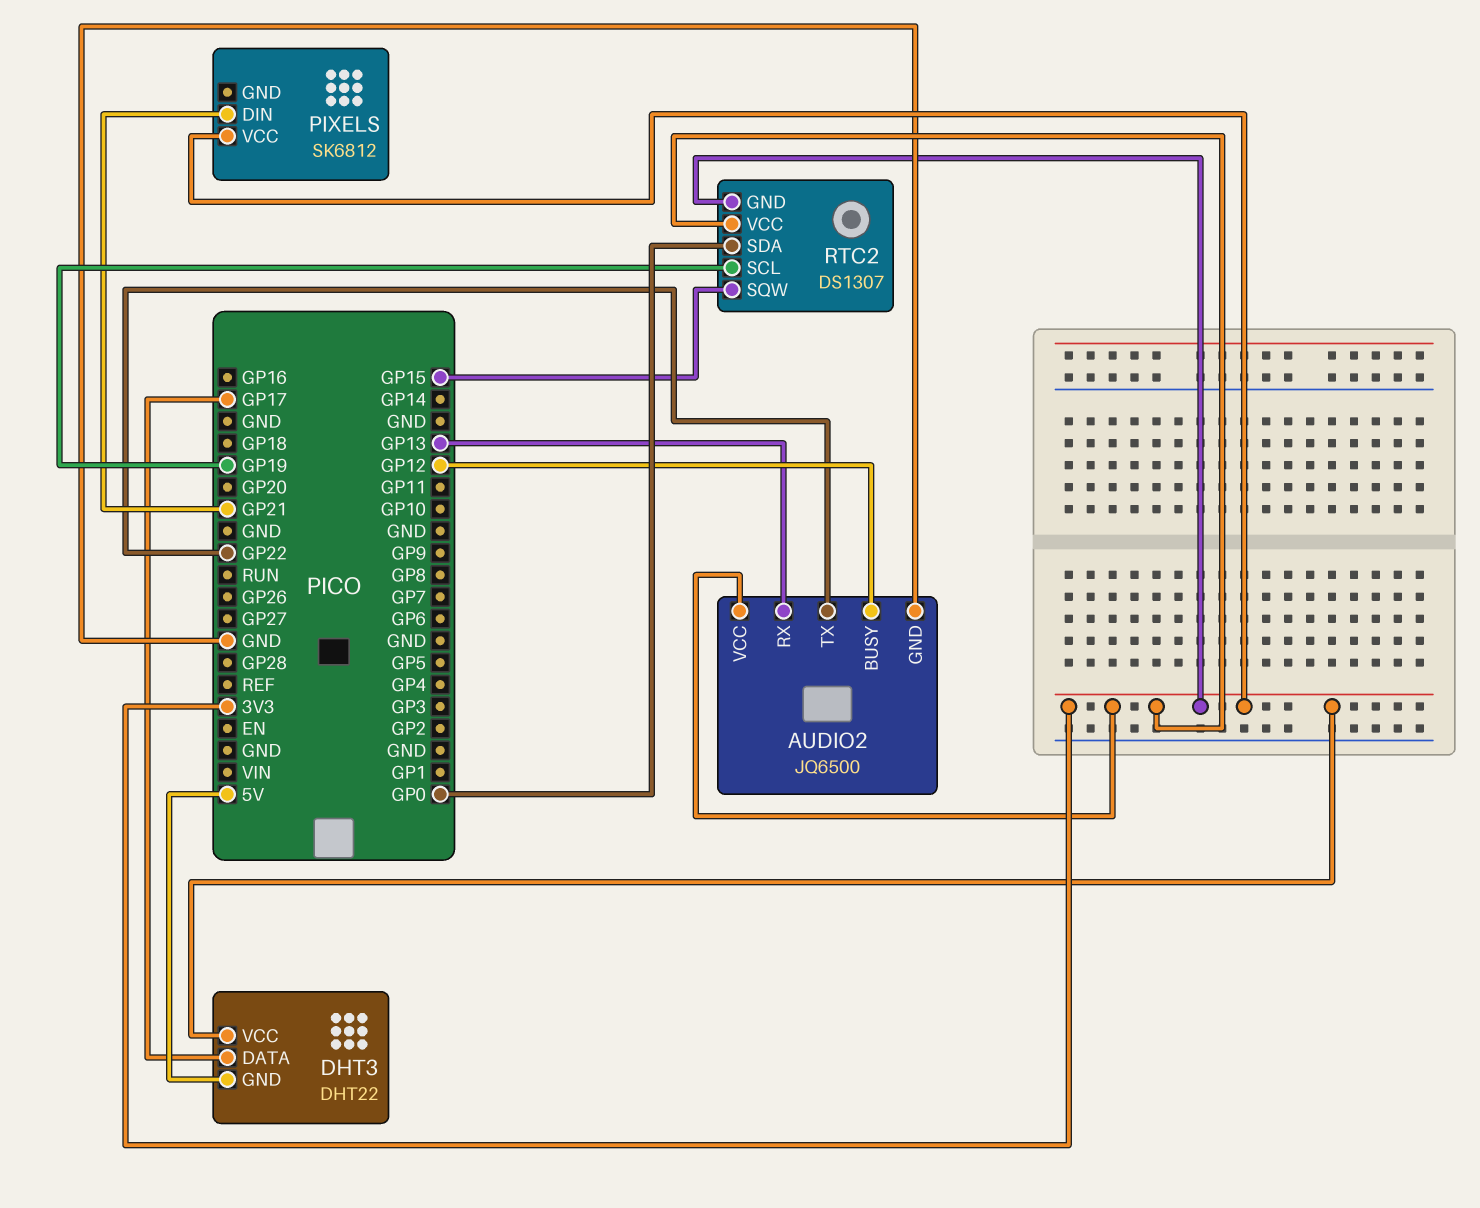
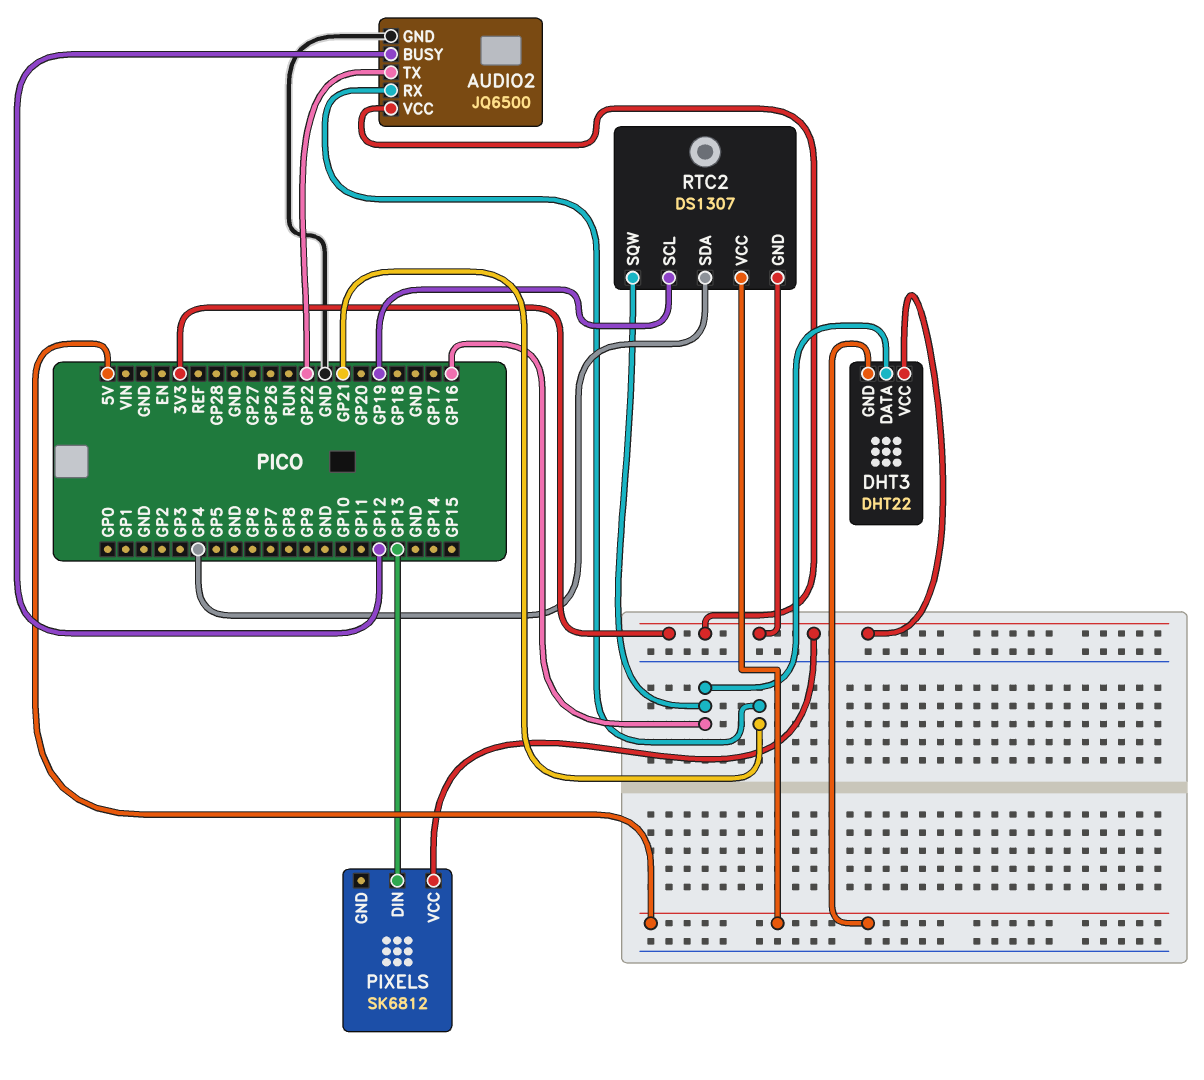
AUDIO2 pin RX: GP13 -> GP21
DHT3 pin DATA: GP17 -> GP16
PIXELS pin DIN: GP21 -> GP13
RTC2 pin SDA: GP0 -> GP4
RTC2 pin SQW: GP15 -> GP16
RTC2 pin VCC: 3V3 -> 5V

